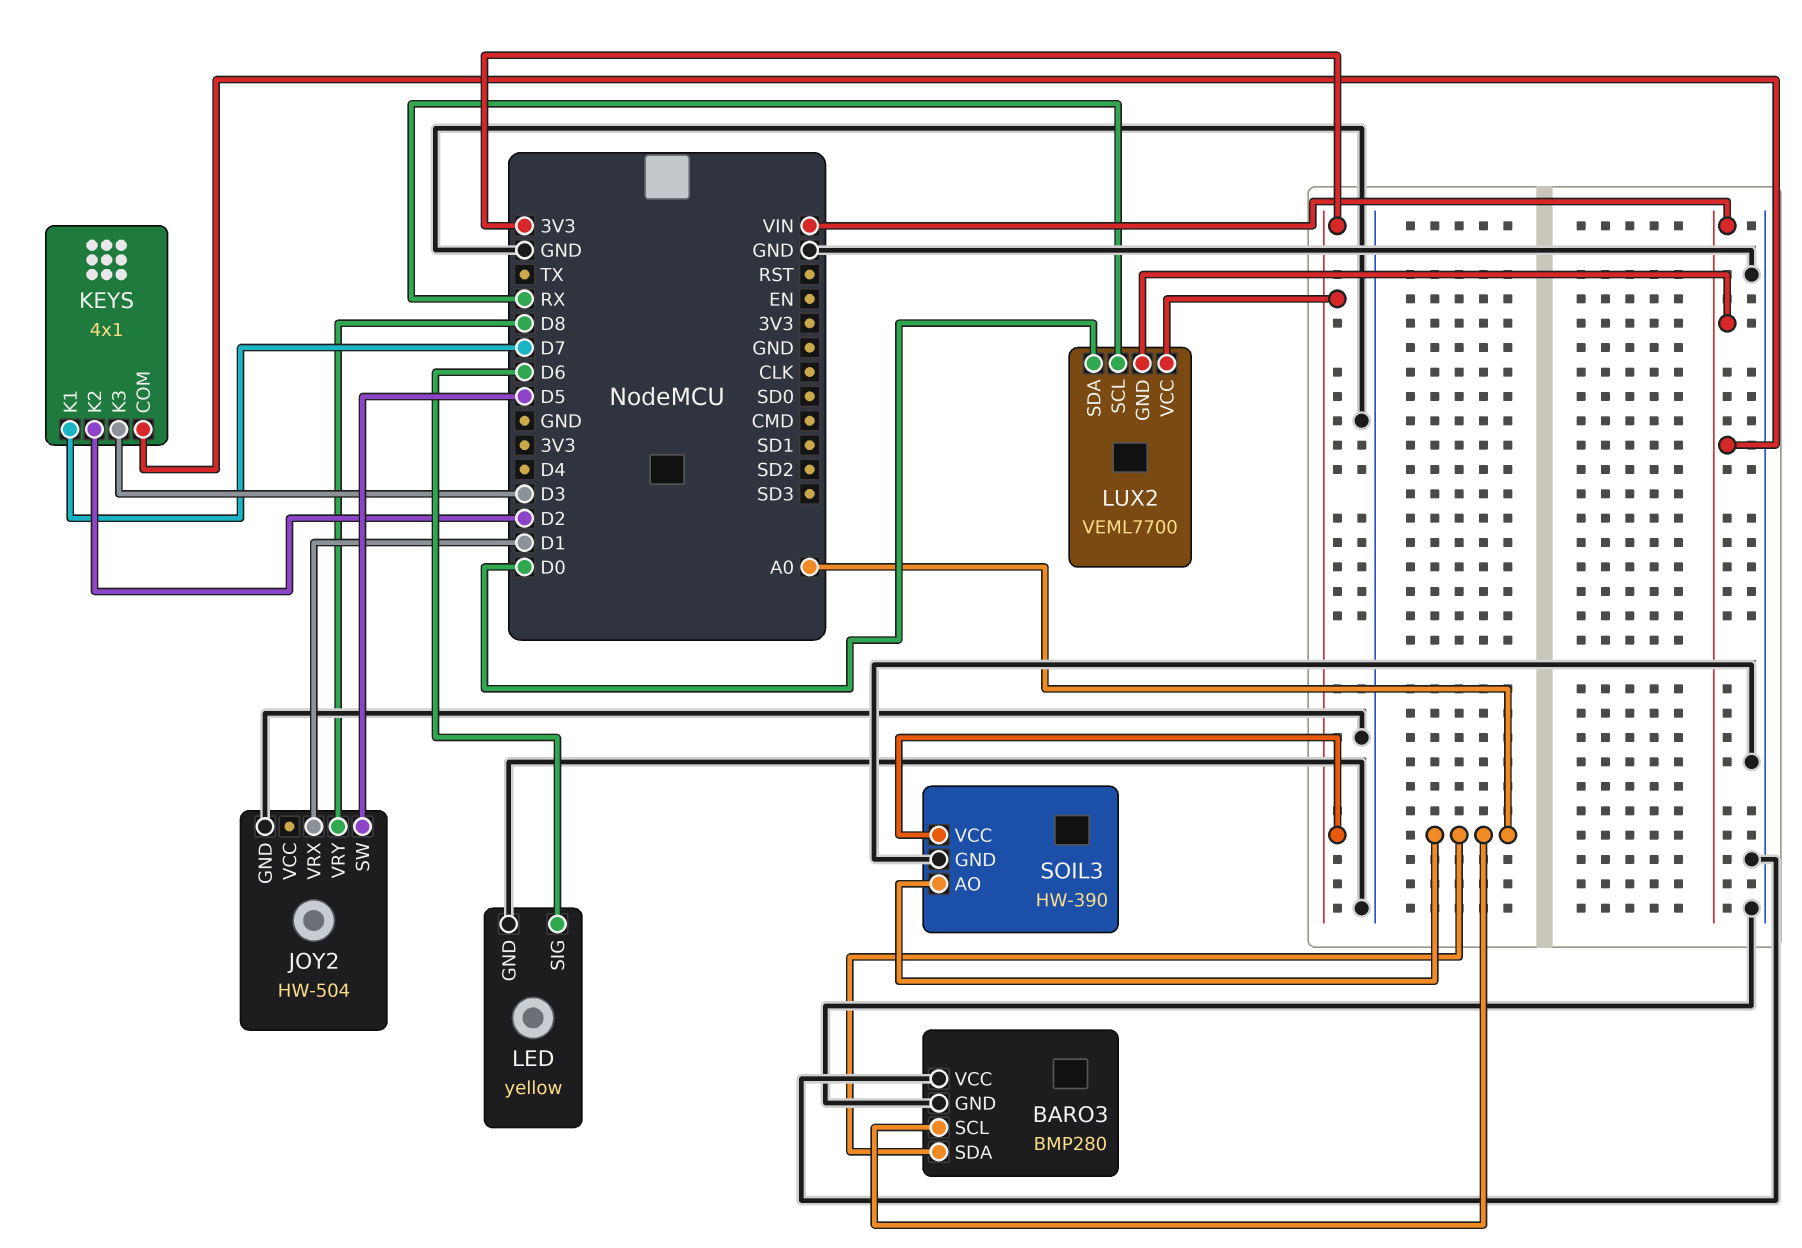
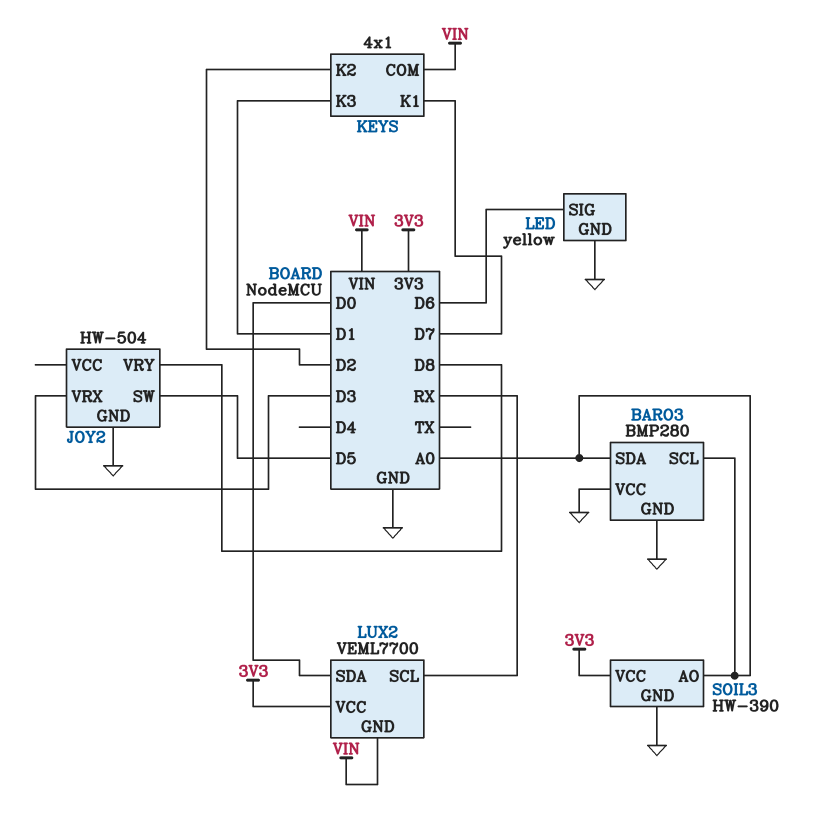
JOY2 pin VRX: D1 -> D3
KEYS pin K3: D3 -> D1

